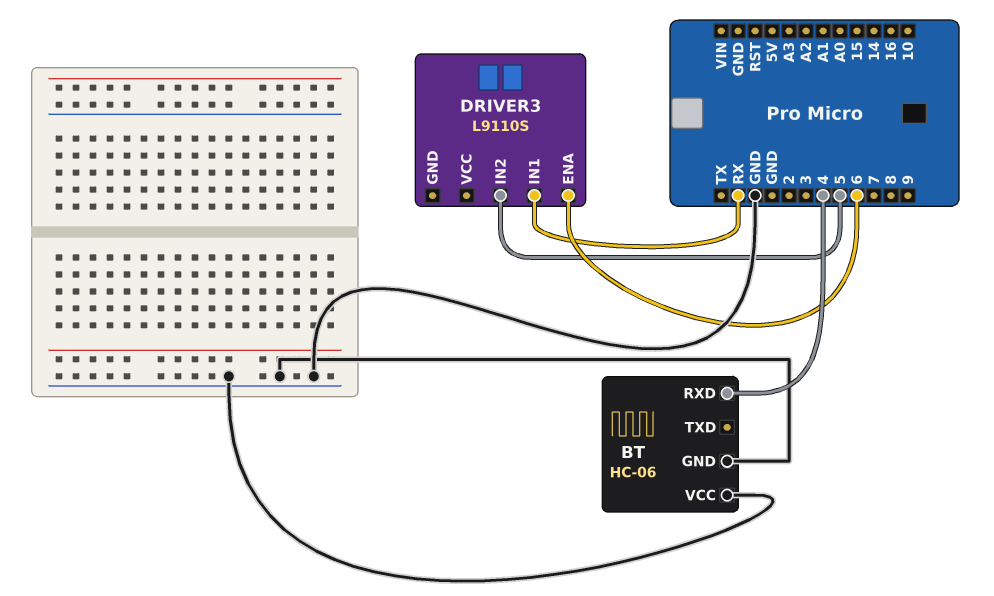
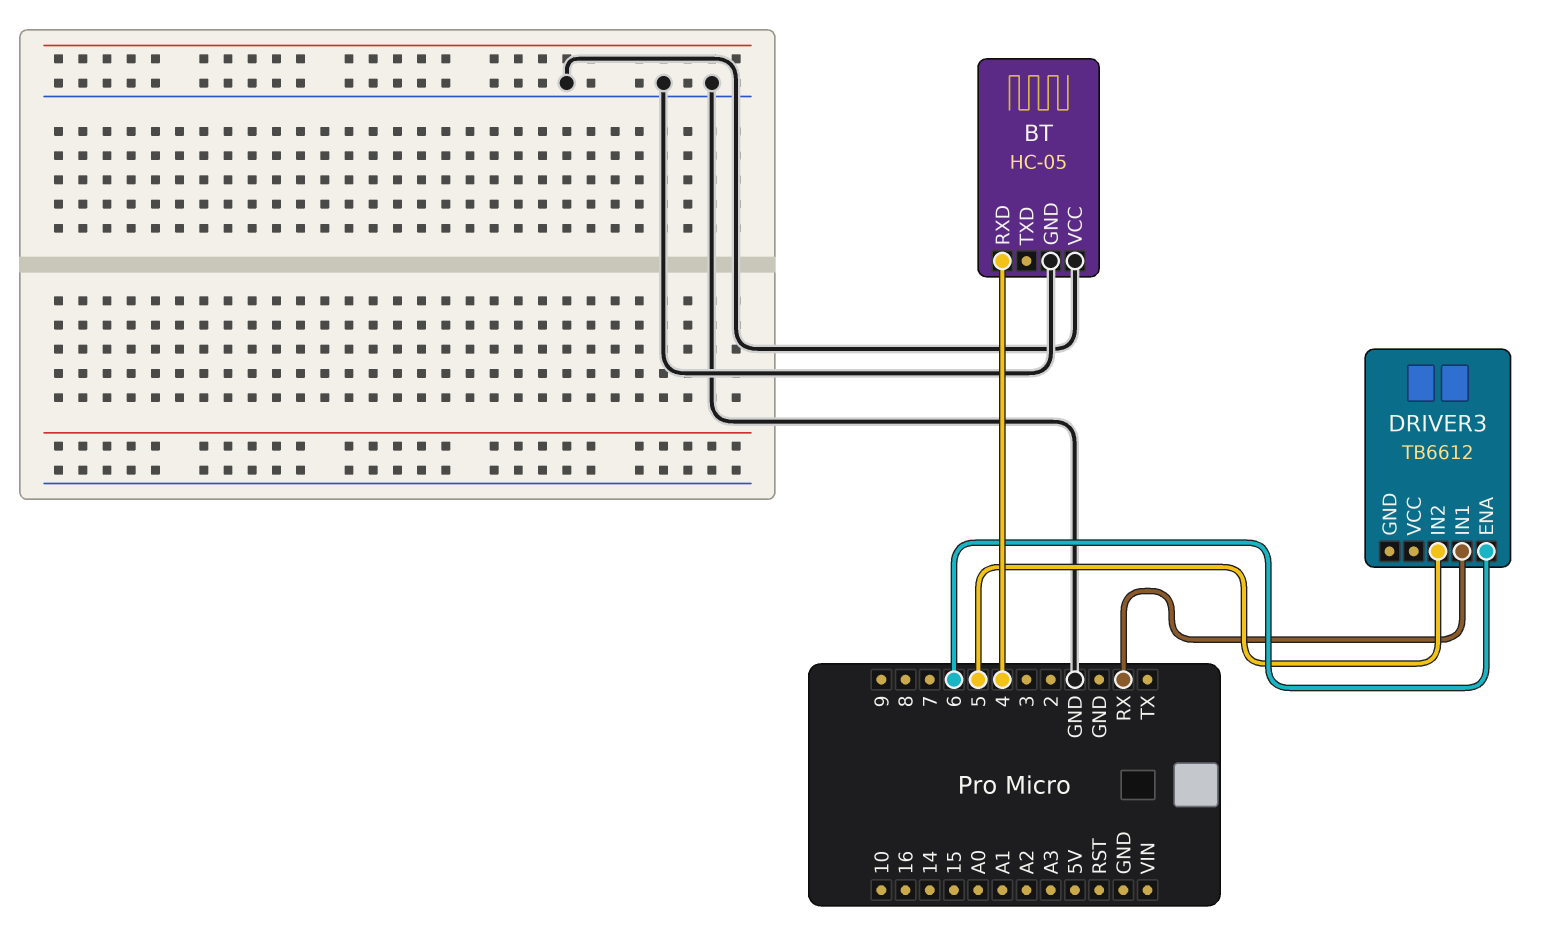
BT: HC-06 -> HC-05
DRIVER3: L9110S -> TB6612

